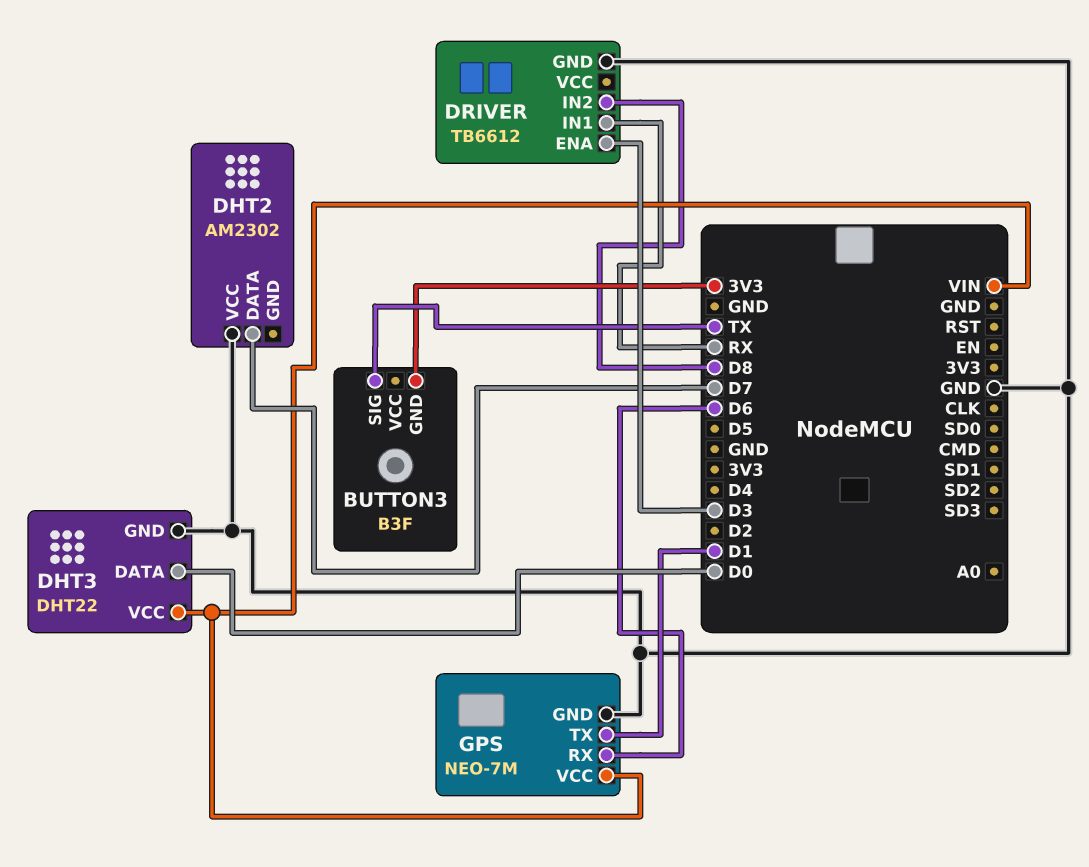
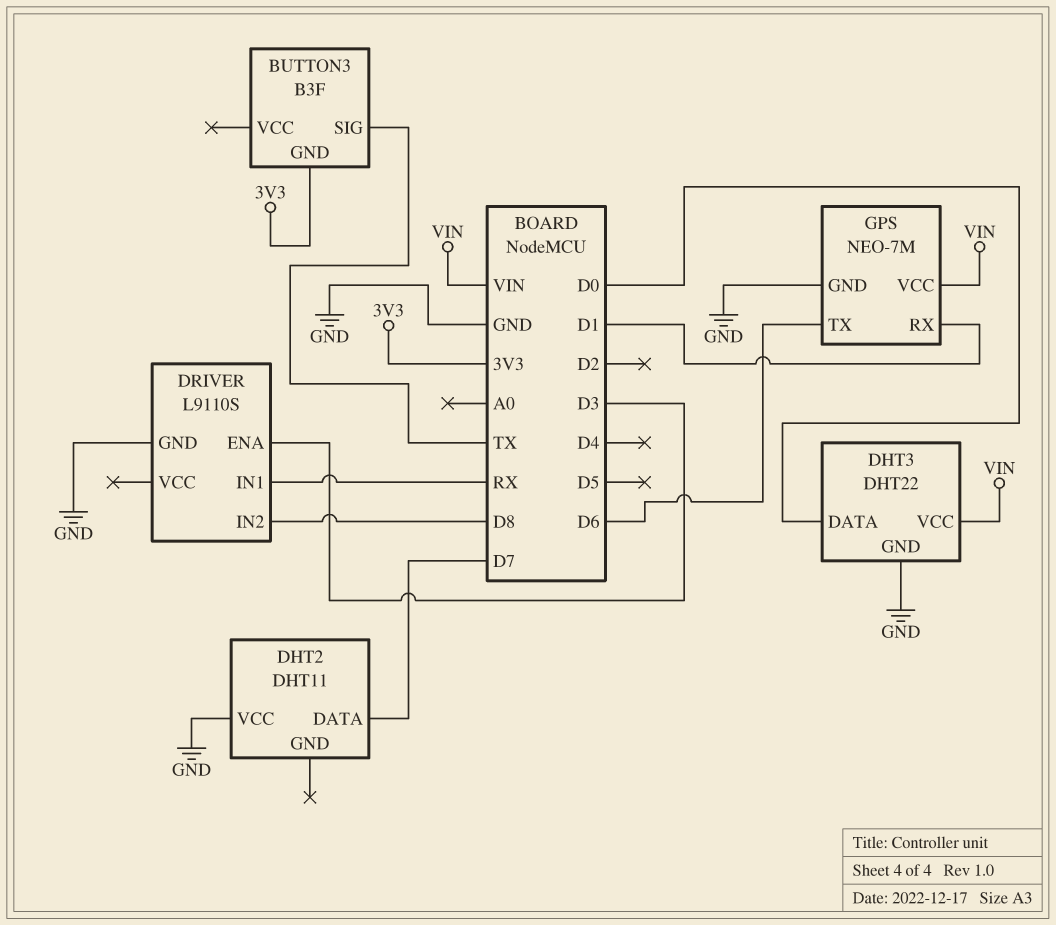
DHT2: AM2302 -> DHT11
DRIVER: TB6612 -> L9110S
GPS pin RX: D6 -> D1
GPS pin TX: D1 -> D6

